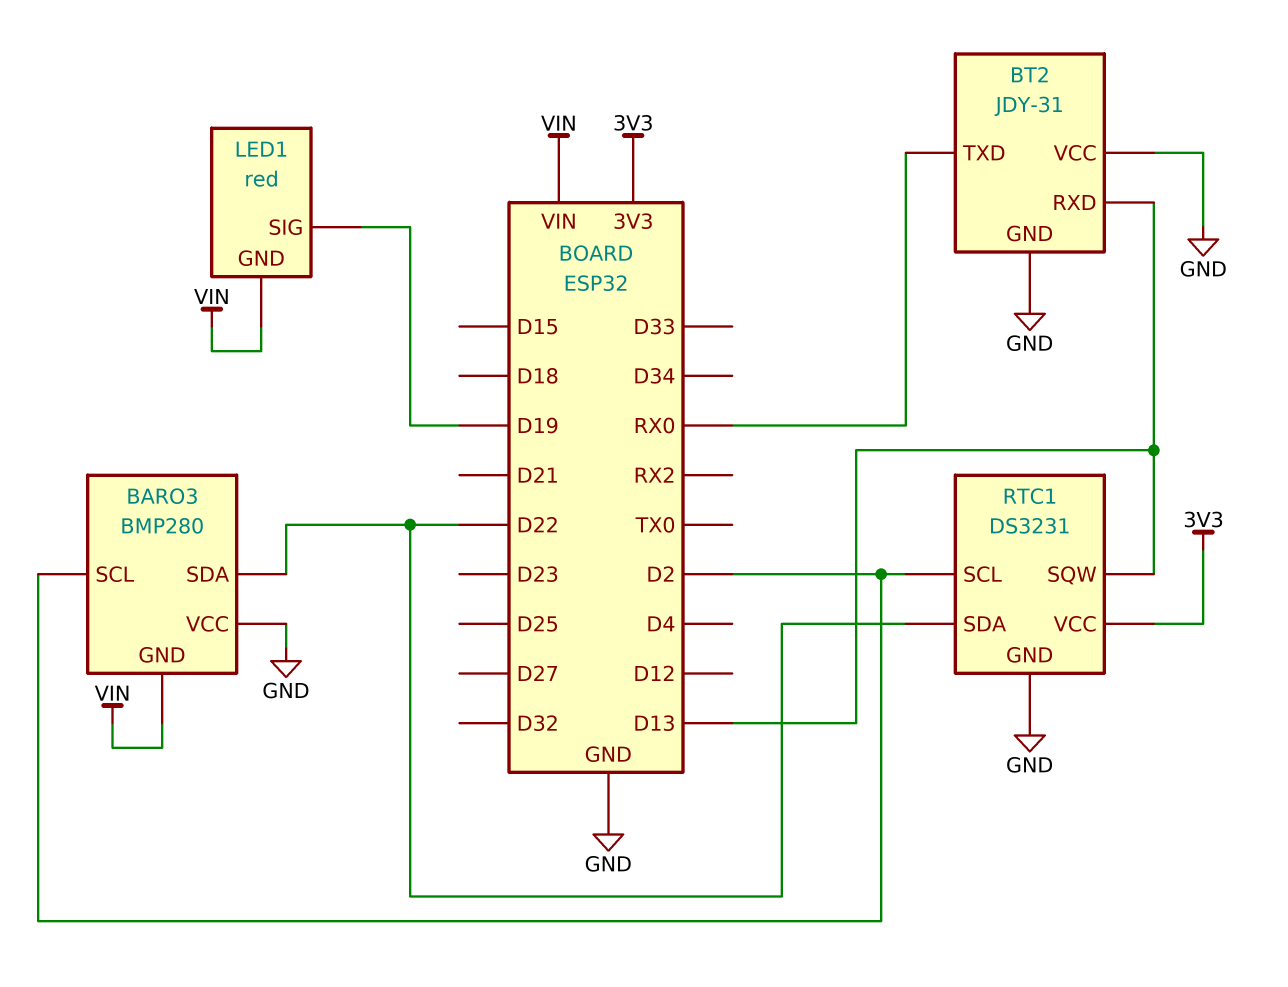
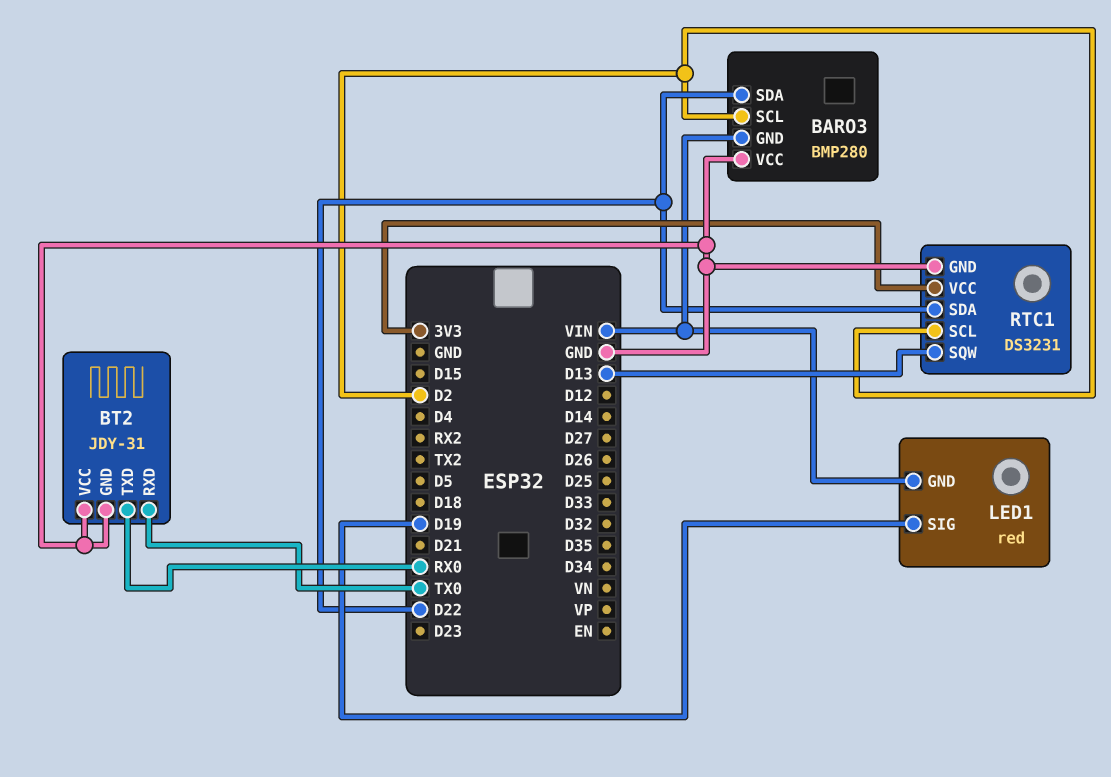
BT2 pin RXD: D13 -> TX0

